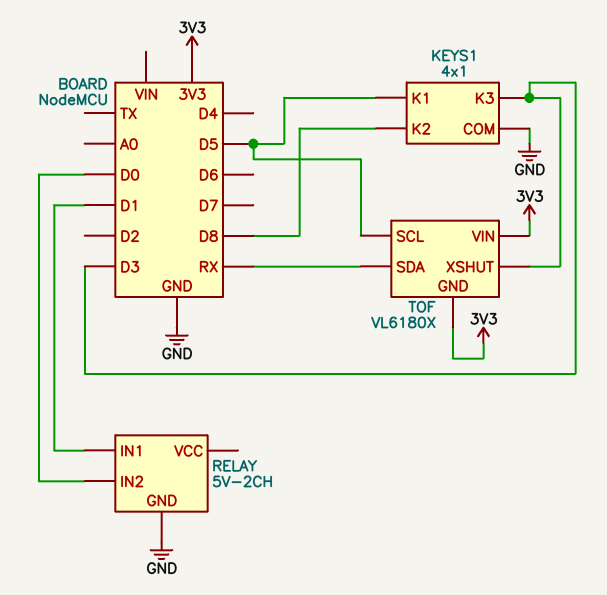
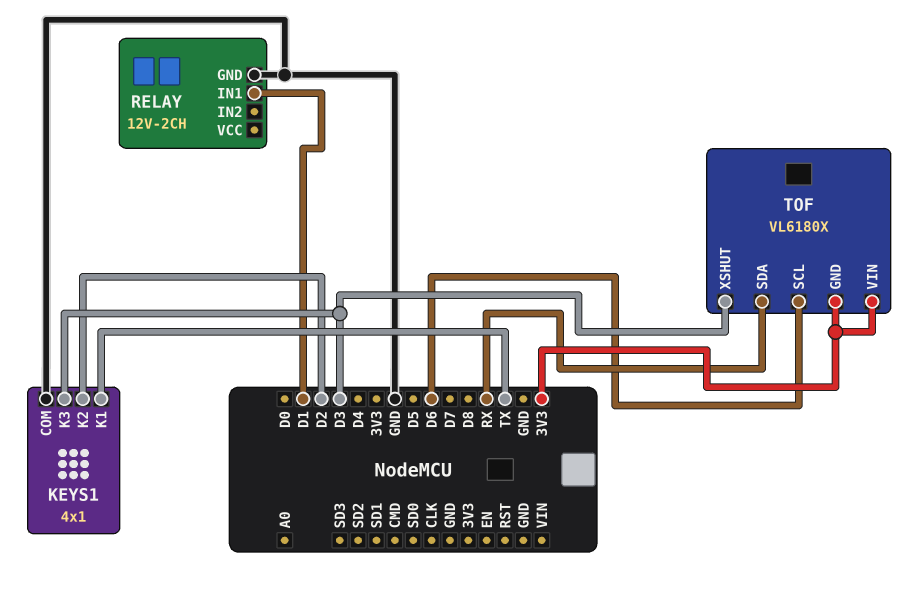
KEYS1 pin K1: D5 -> TX
KEYS1 pin K2: D8 -> D2
RELAY: 5V-2CH -> 12V-2CH
RELAY pin IN2: D0 -> none
TOF pin SCL: D5 -> D6

